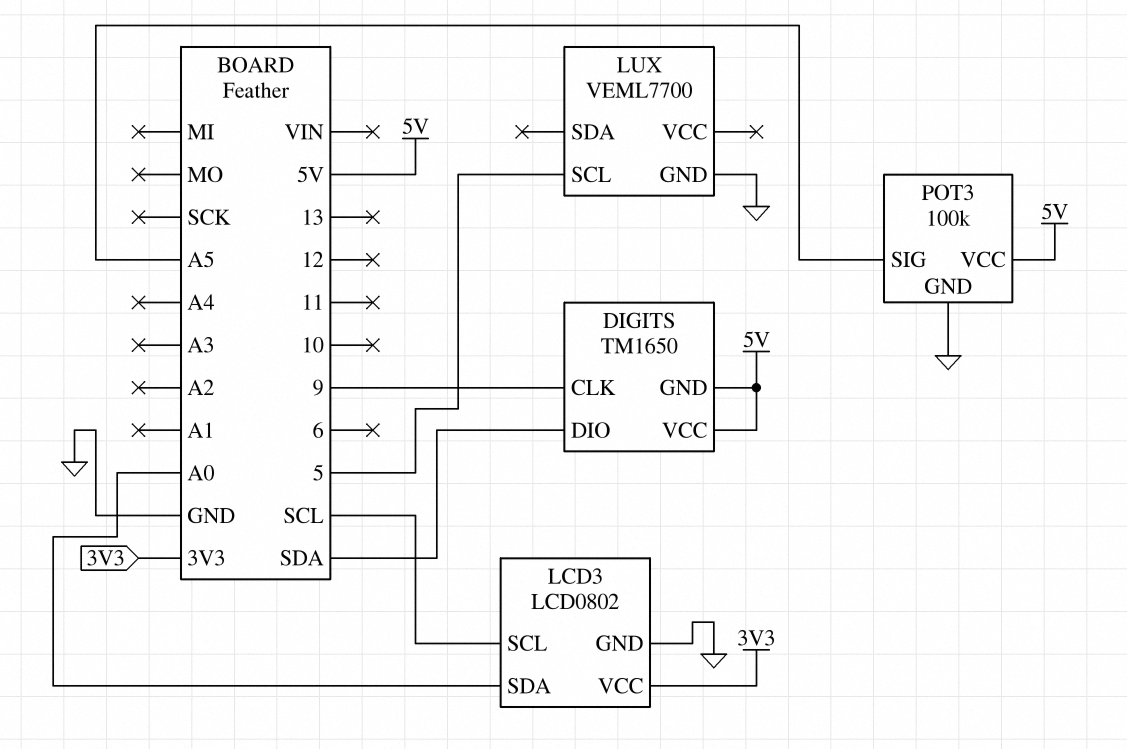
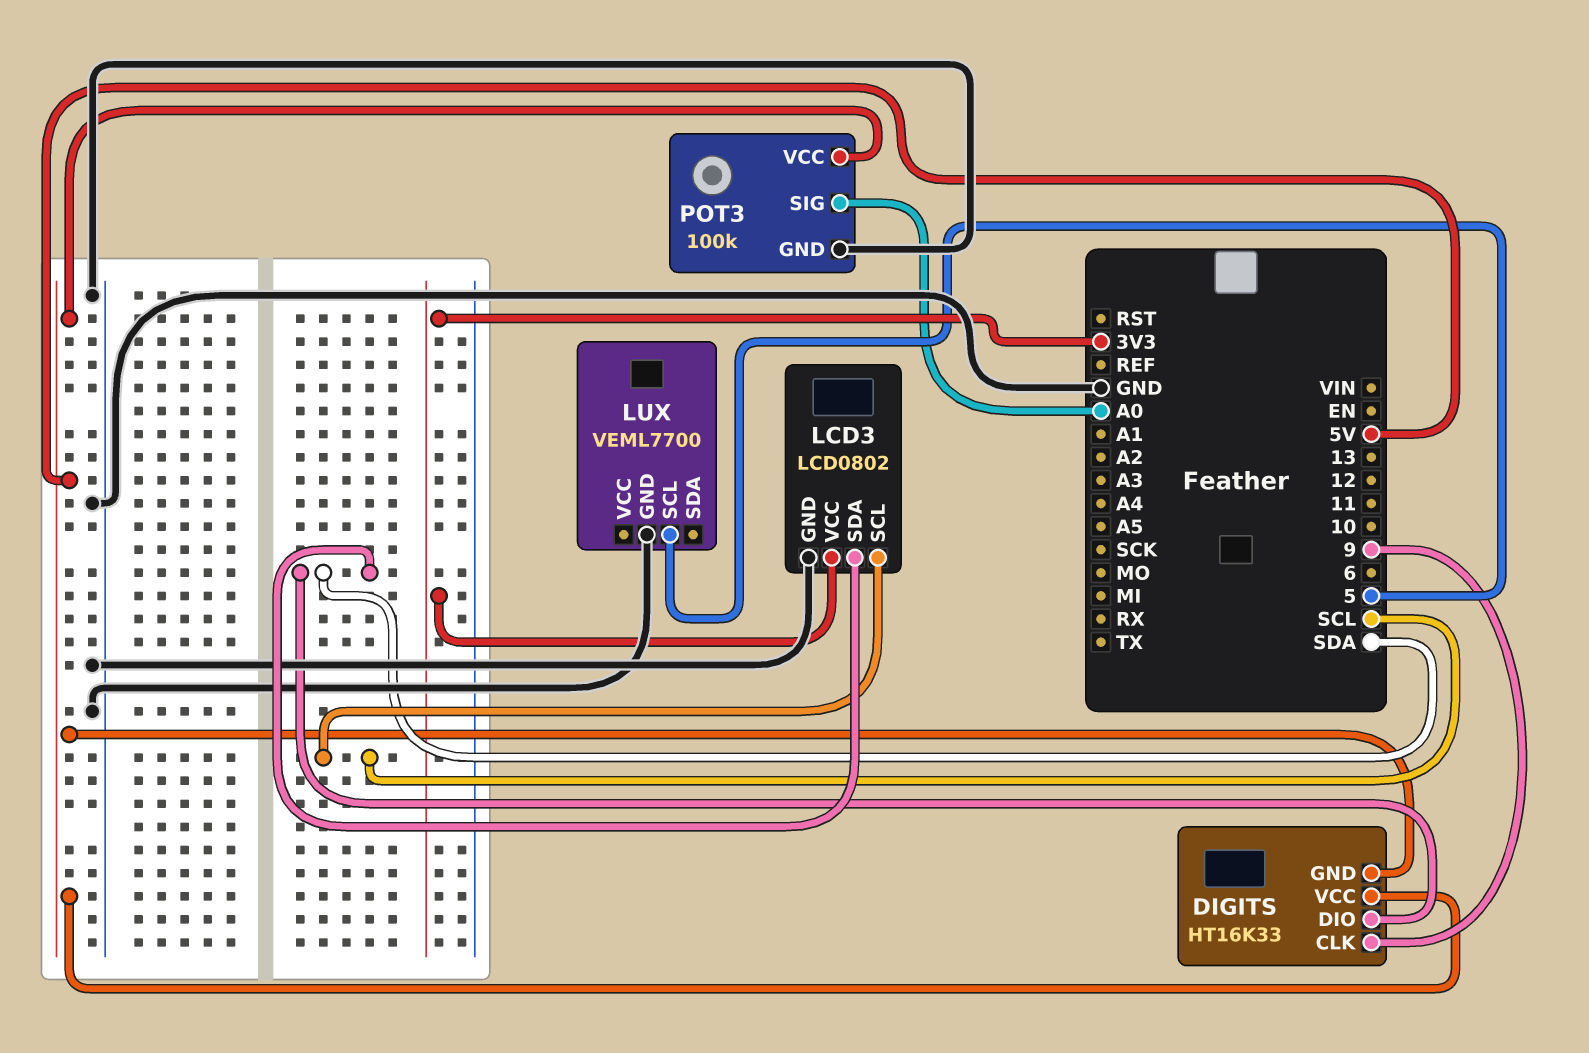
DIGITS: TM1650 -> HT16K33
LCD3 pin SDA: A0 -> SDA
POT3 pin SIG: A5 -> A0

